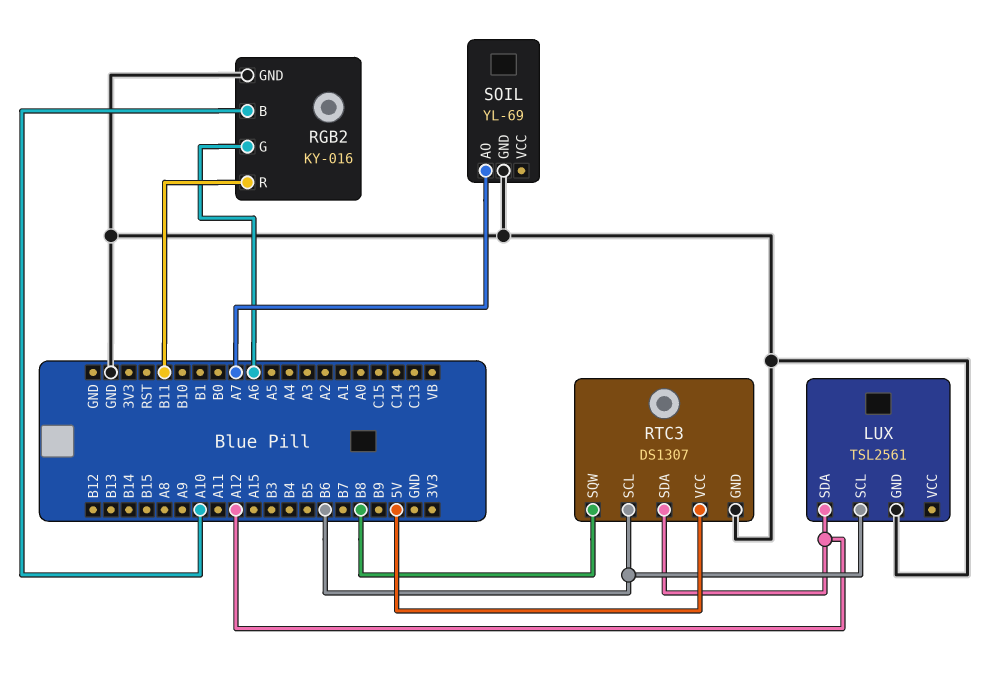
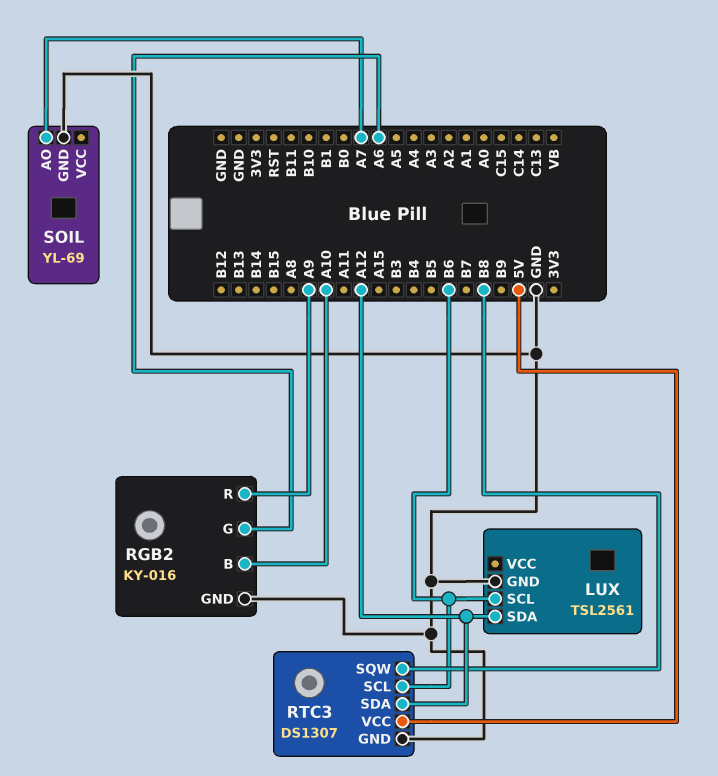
RGB2 pin R: B11 -> A9

